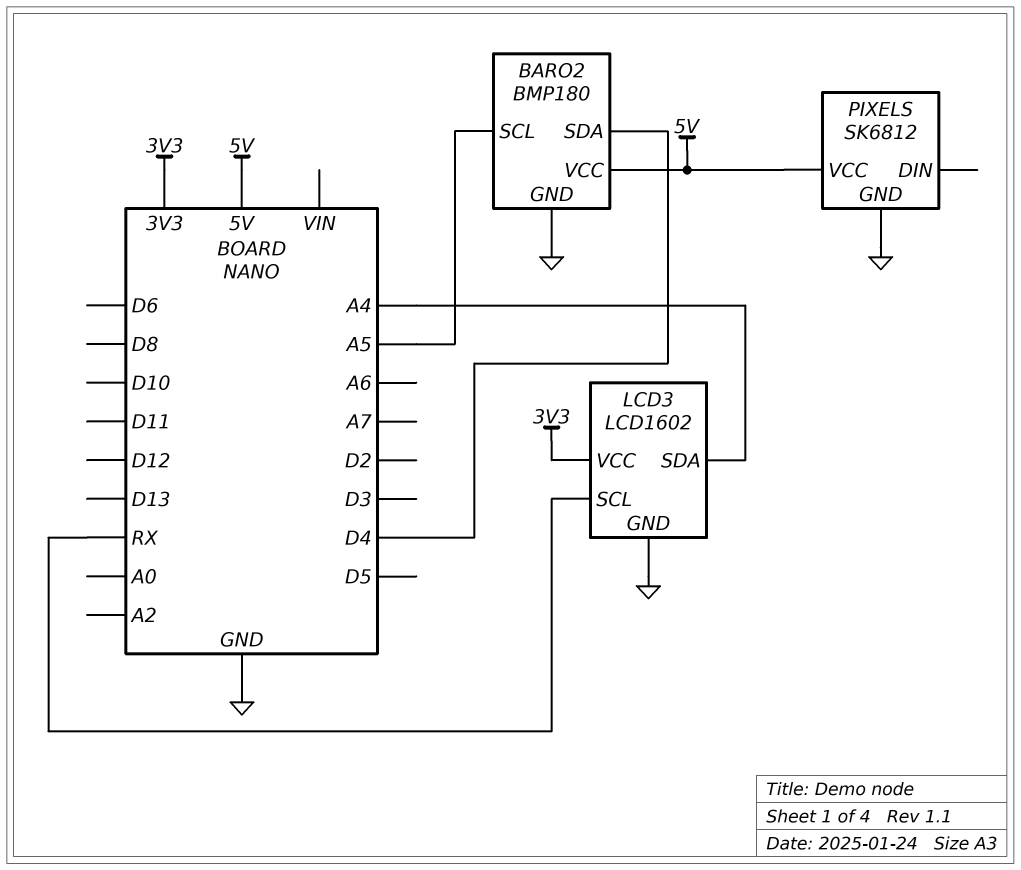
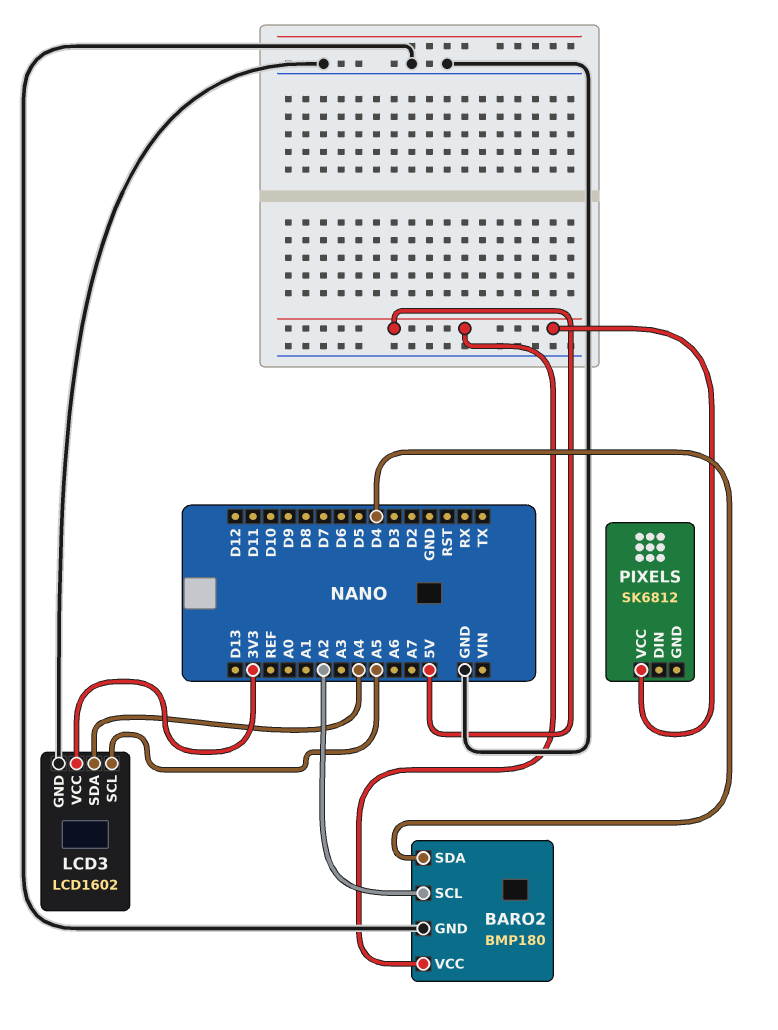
BARO2 pin SCL: A5 -> A2
LCD3 pin SCL: RX -> A5
PIXELS pin GND: GND -> none

